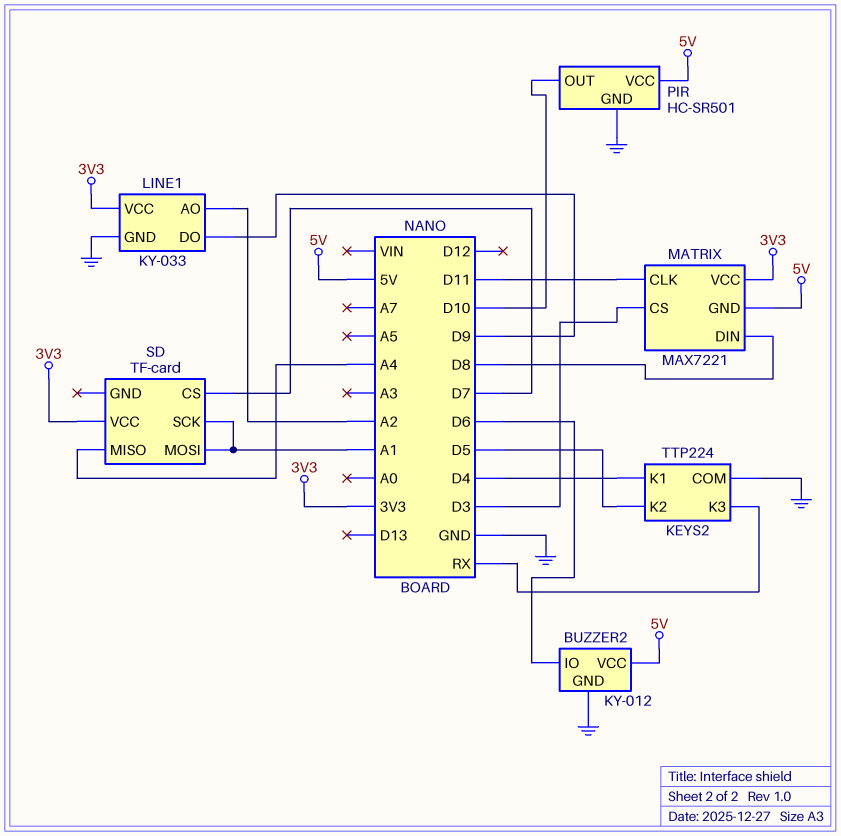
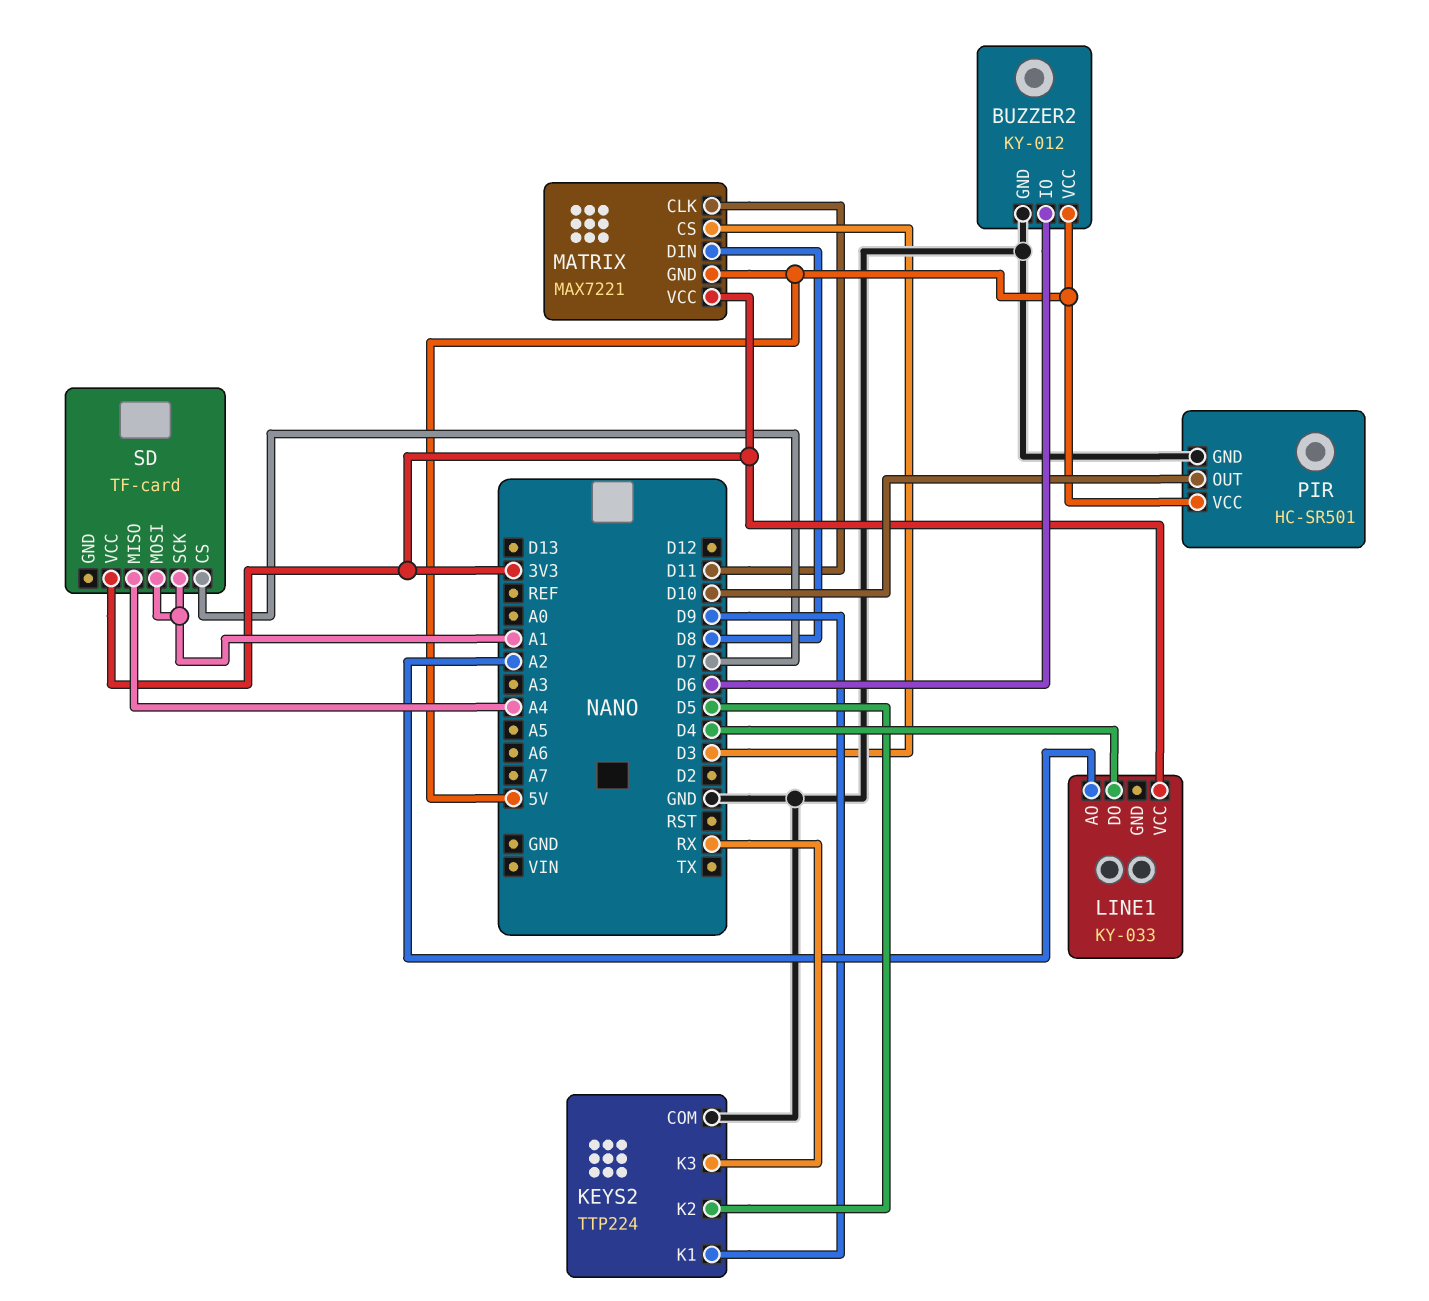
KEYS2 pin K1: D4 -> D9
LINE1 pin DO: D9 -> D4
LINE1 pin GND: GND -> none

